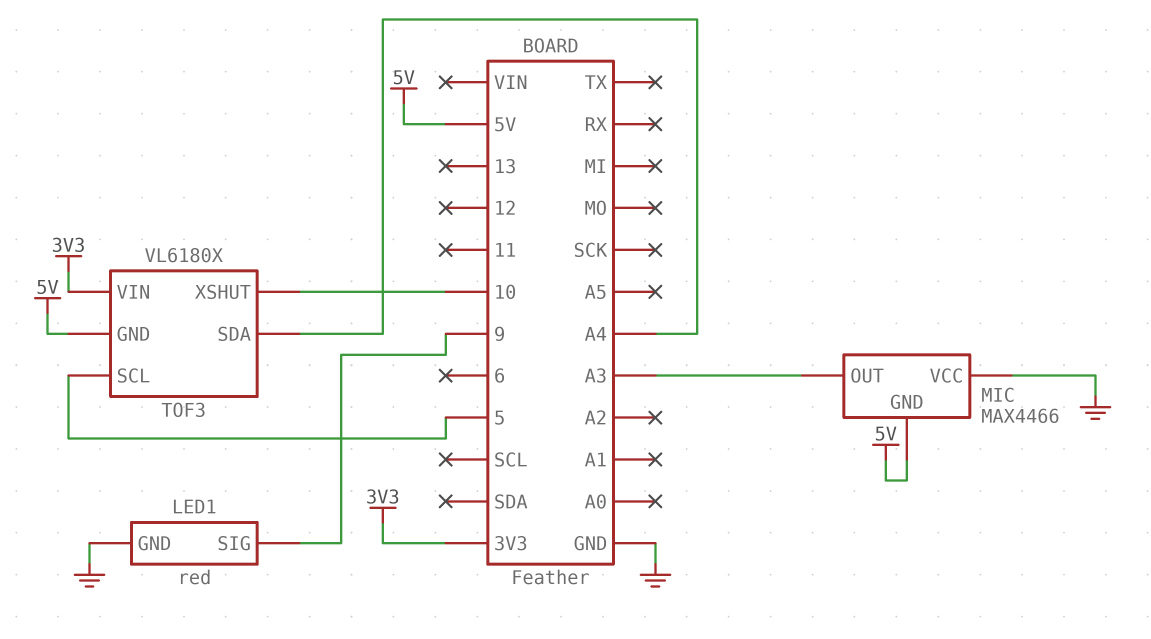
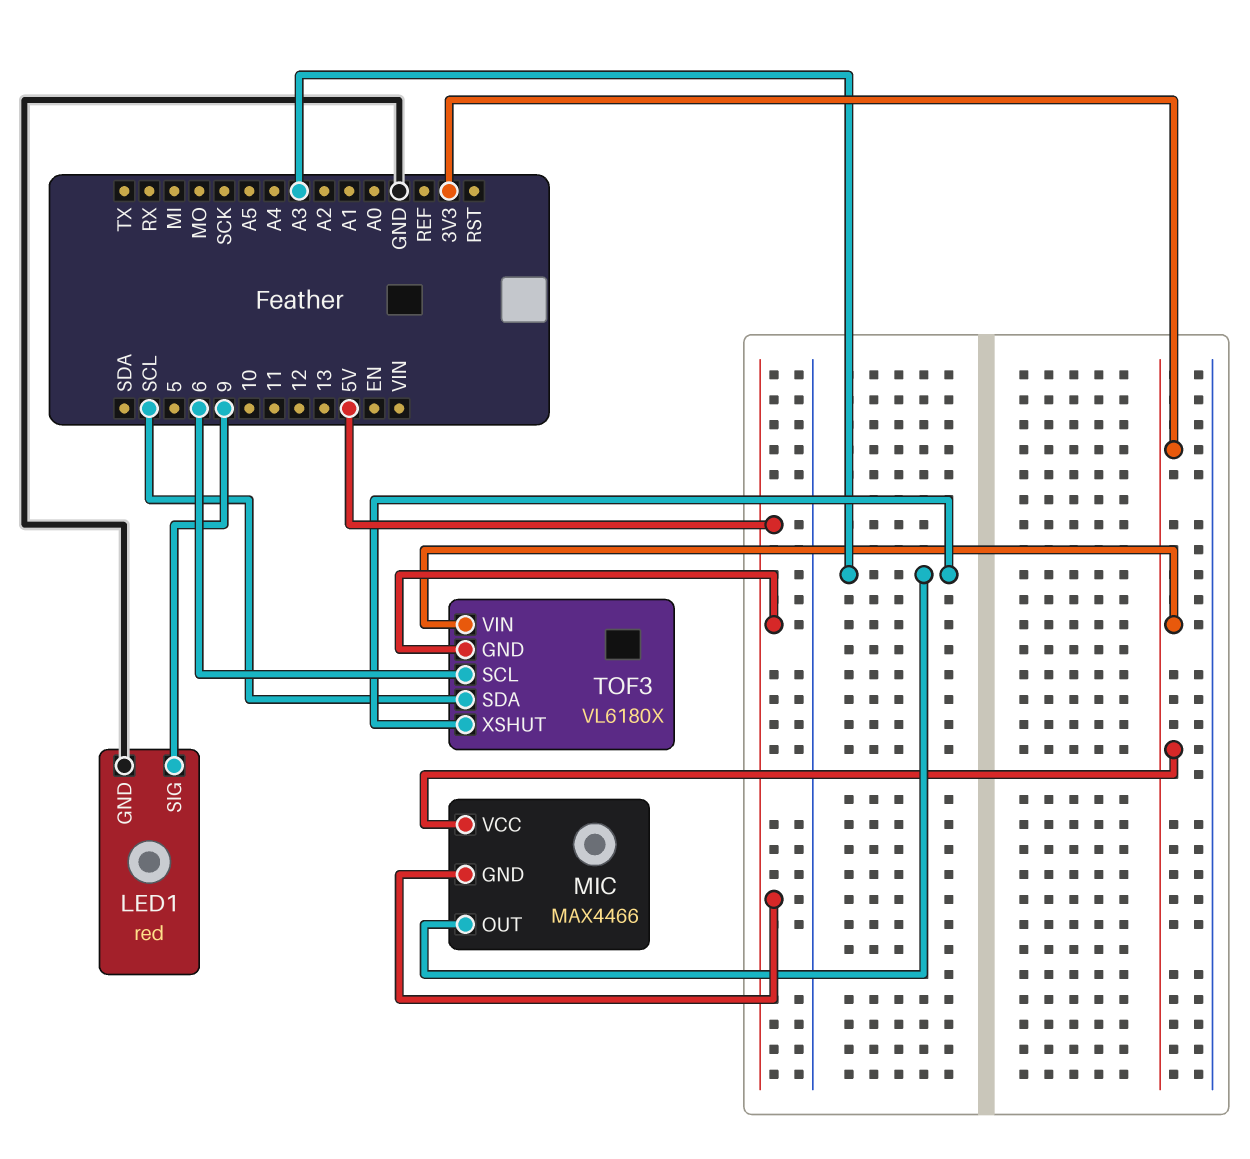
MIC pin VCC: GND -> 3V3
TOF3 pin SCL: 5 -> 6
TOF3 pin SDA: A4 -> SCL
TOF3 pin XSHUT: 10 -> A3

